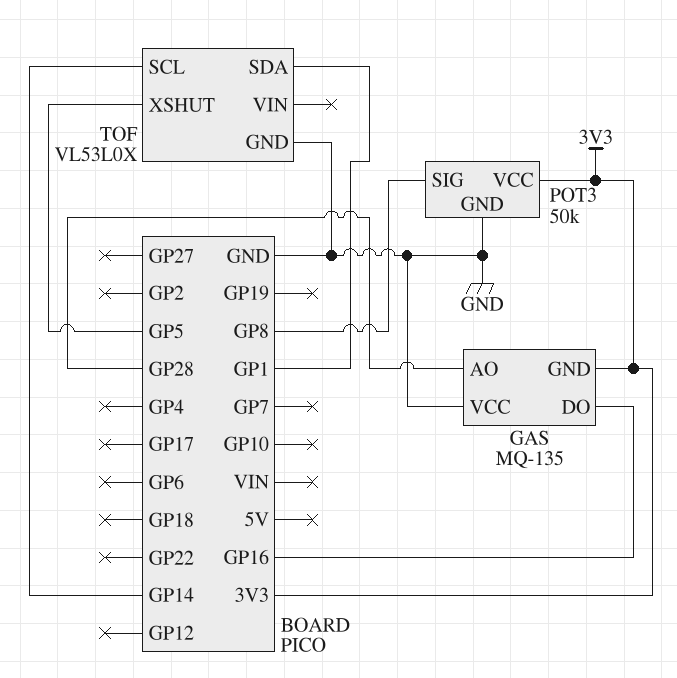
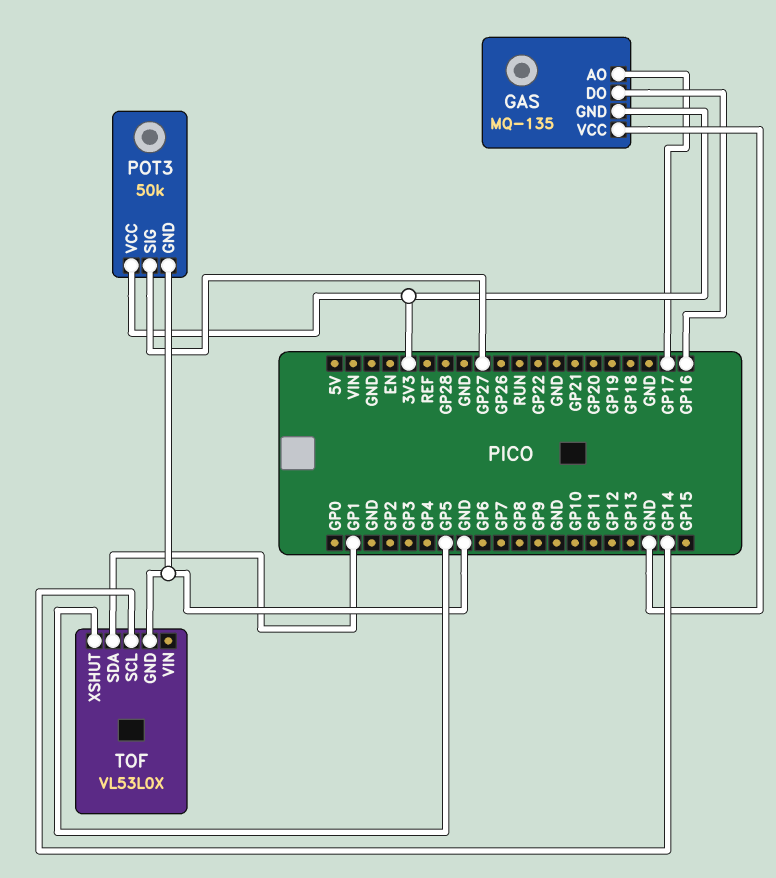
GAS pin AO: GP28 -> GP17
POT3 pin SIG: GP8 -> GP27

